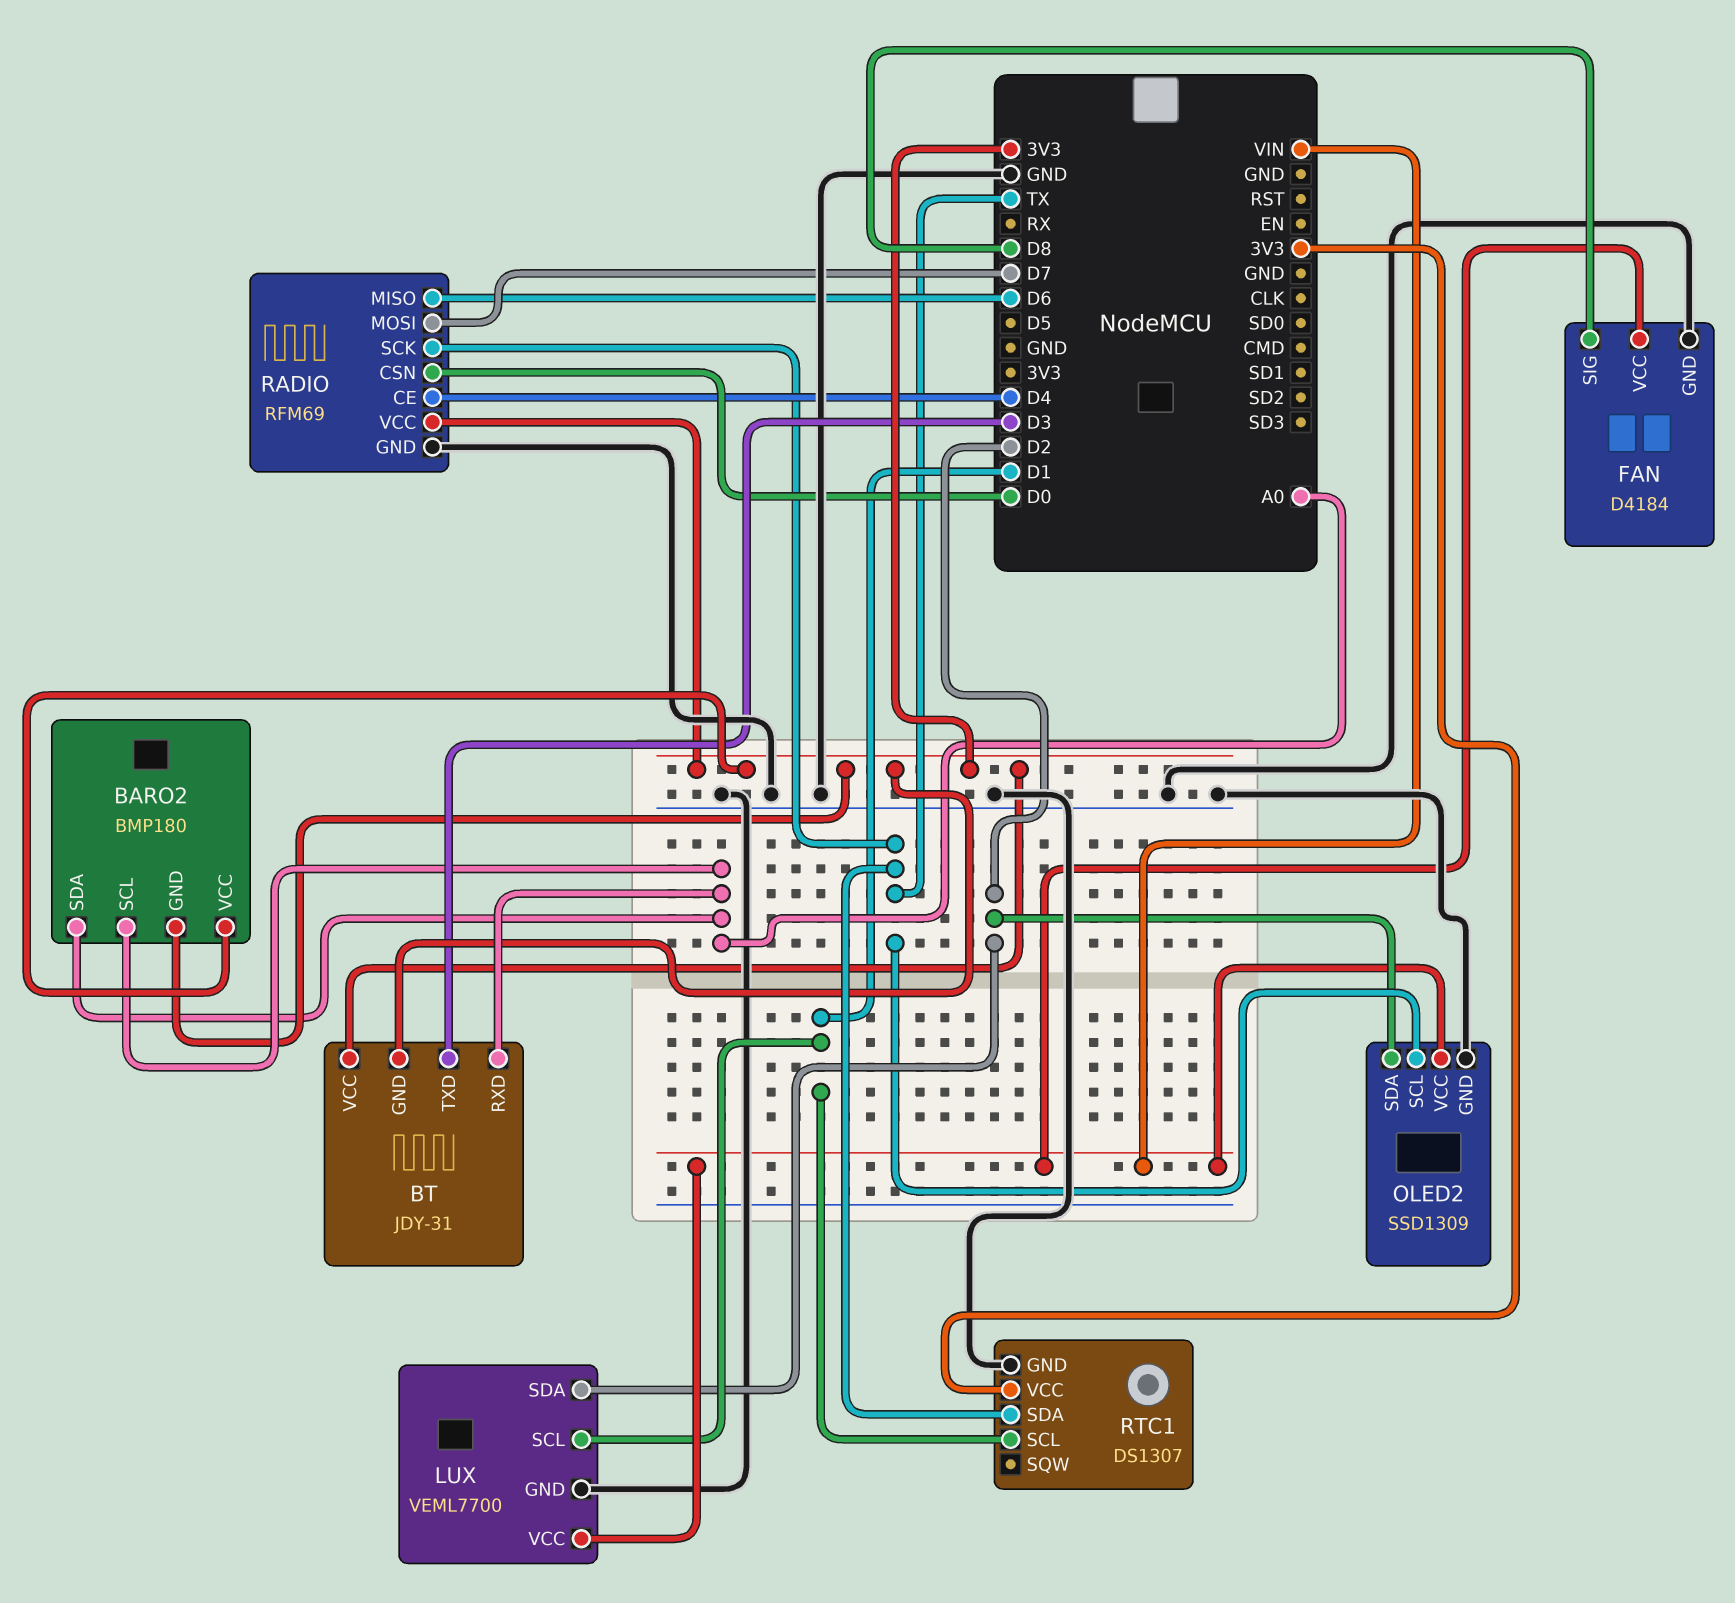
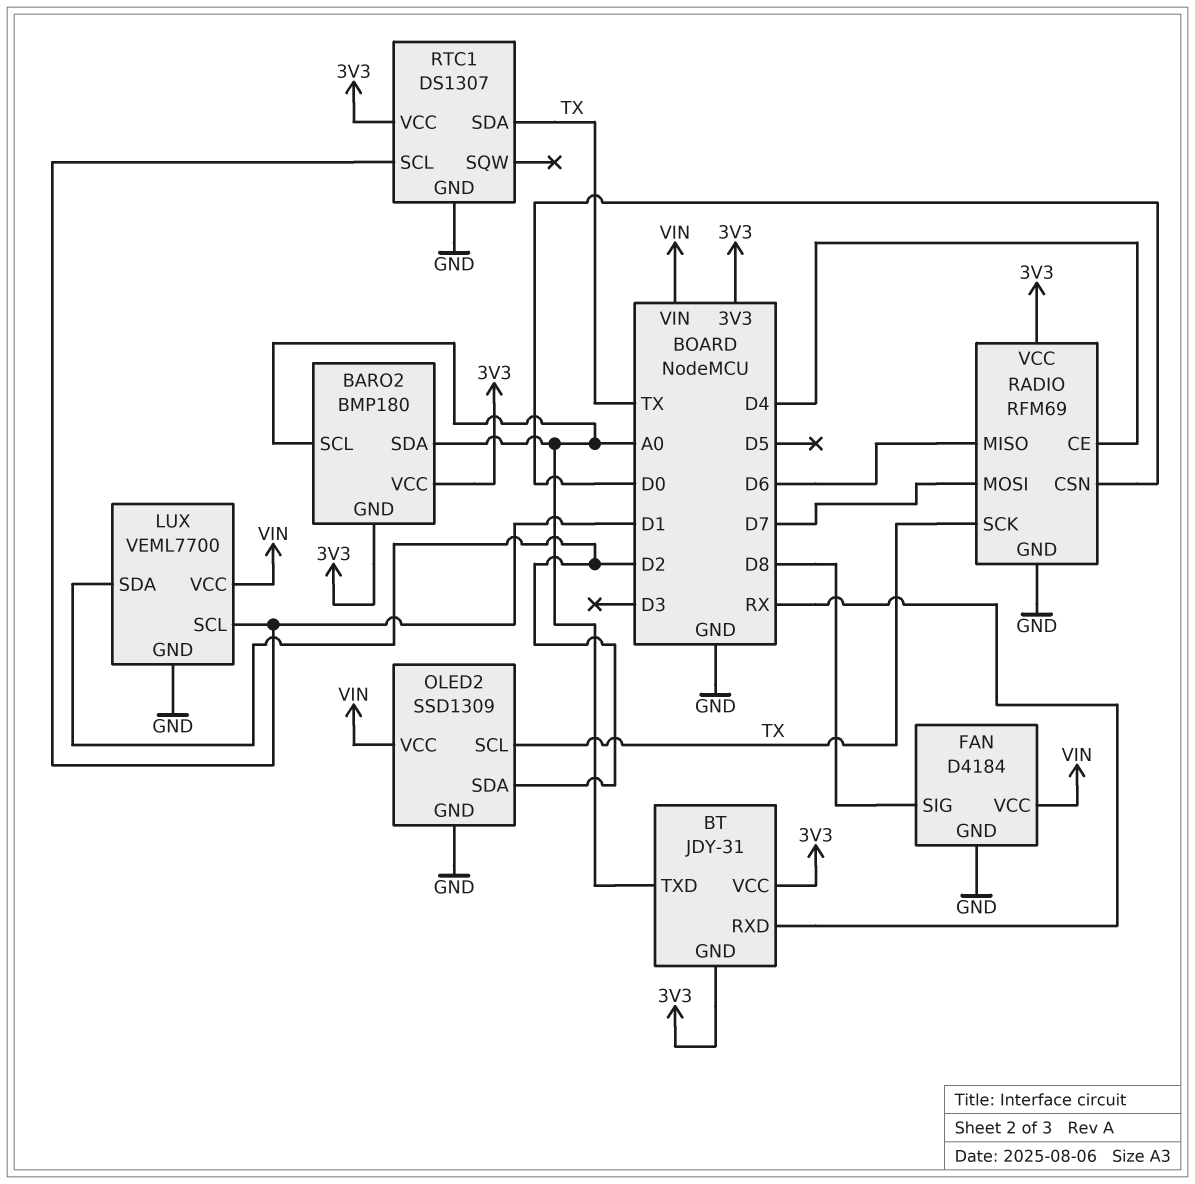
BT pin RXD: A0 -> RX
BT pin TXD: D3 -> A0

